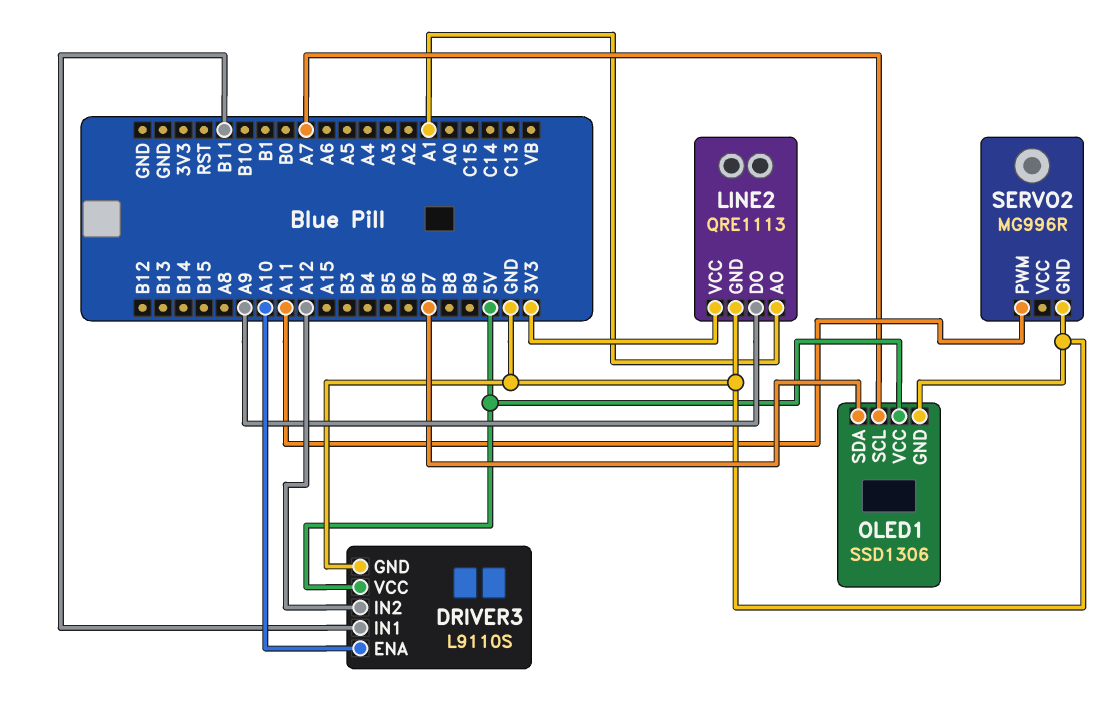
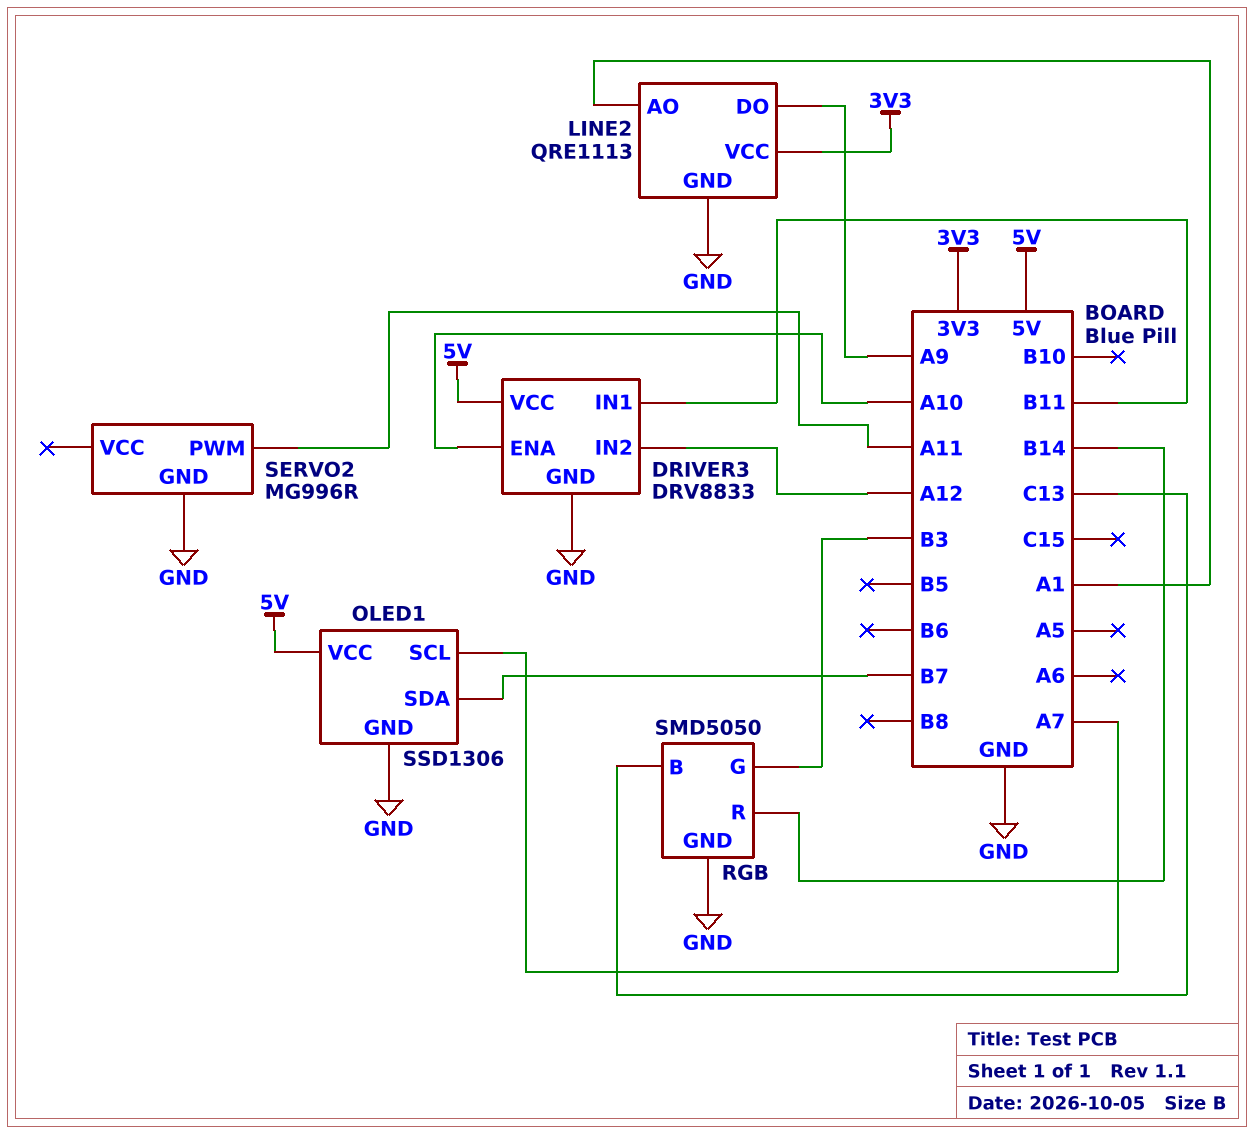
DRIVER3: L9110S -> DRV8833
RGB: none -> SMD5050
RGB pin B: none -> C13
RGB pin G: none -> B3
RGB pin GND: none -> GND
RGB pin R: none -> B14

